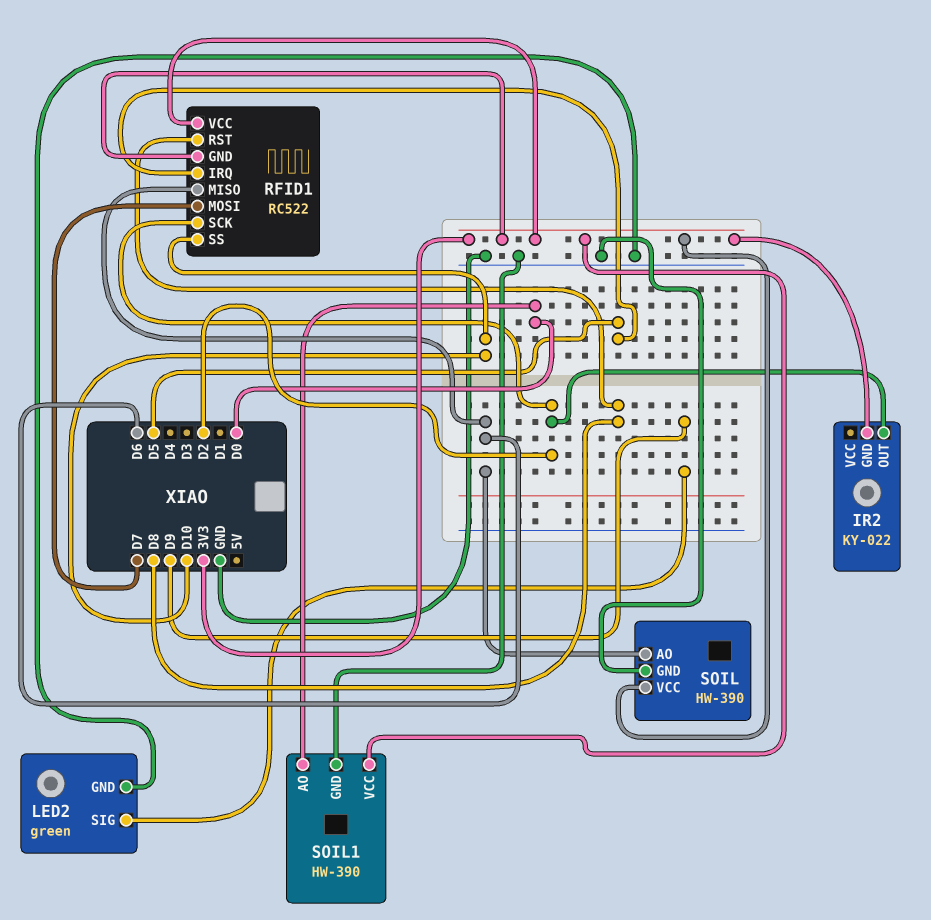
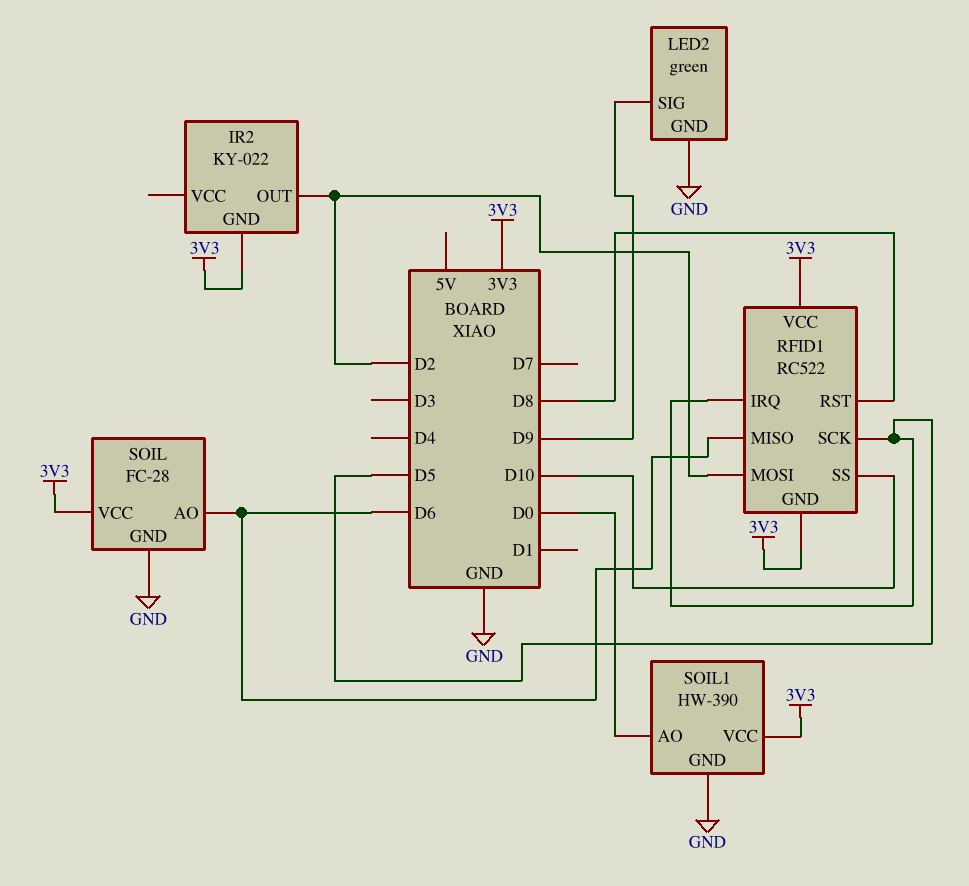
RFID1 pin MOSI: D7 -> D2
RFID1 pin SCK: D2 -> D5
SOIL: HW-390 -> FC-28

